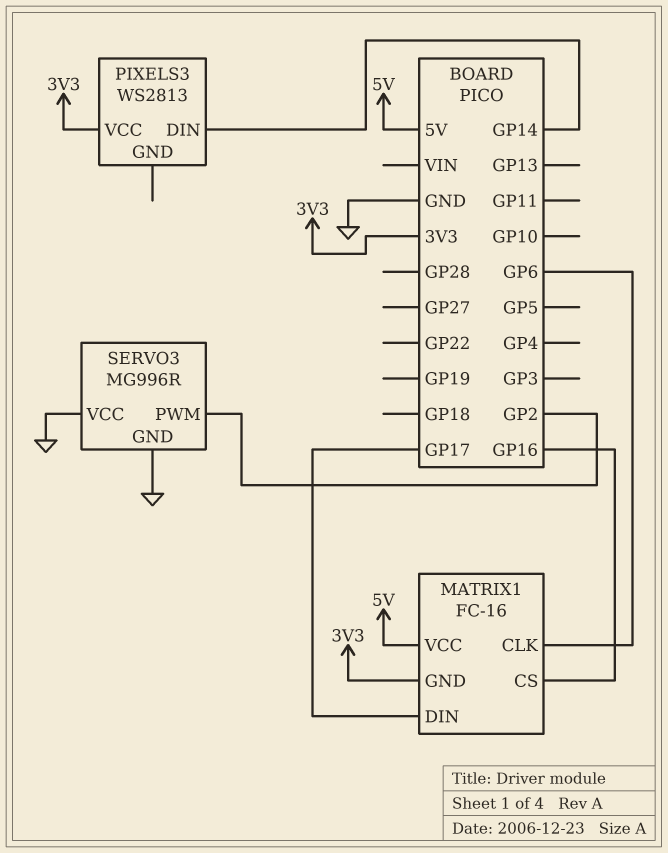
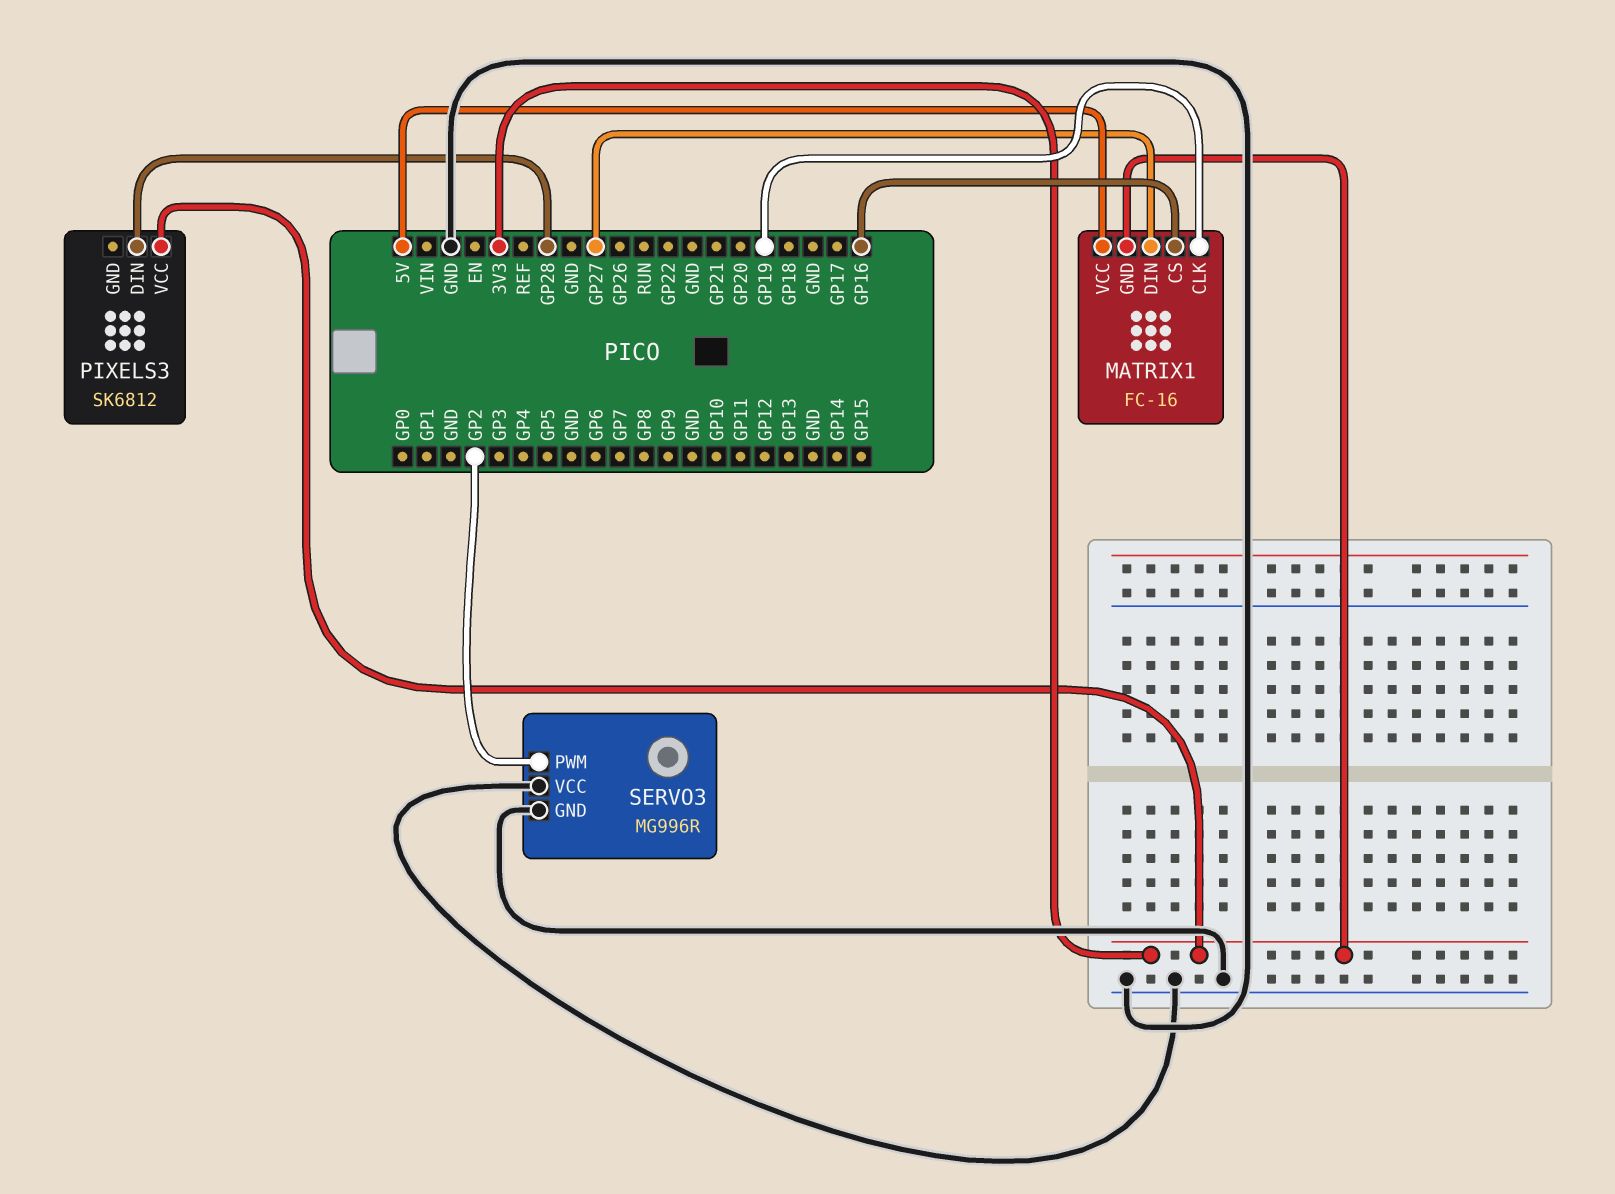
MATRIX1 pin CLK: GP6 -> GP19
MATRIX1 pin DIN: GP17 -> GP27
PIXELS3: WS2813 -> SK6812
PIXELS3 pin DIN: GP14 -> GP28

